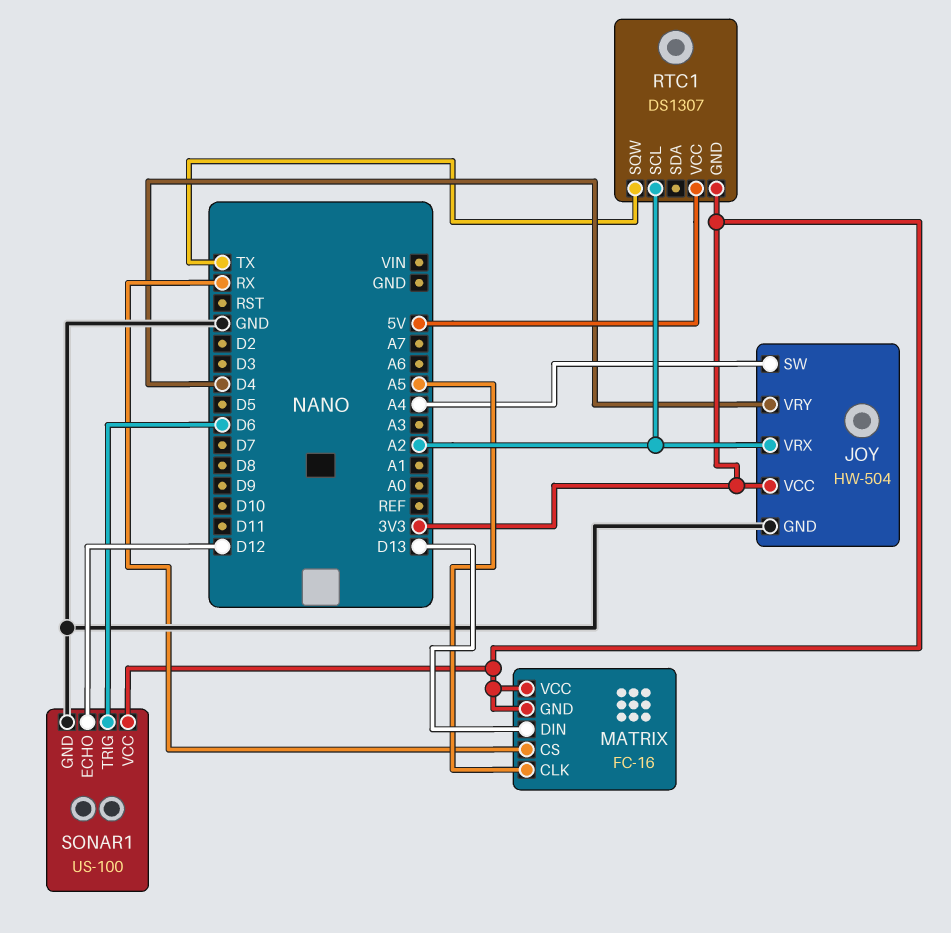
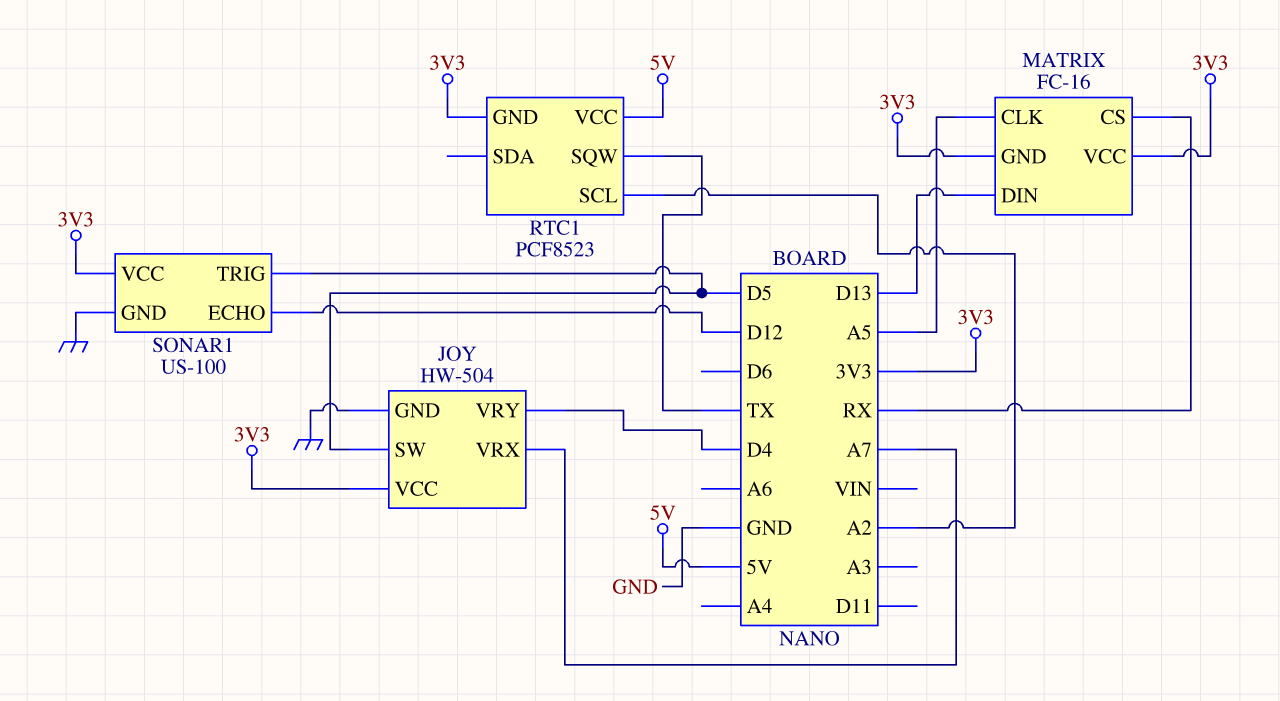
JOY pin SW: A4 -> D5
JOY pin VRX: A2 -> A7
RTC1: DS1307 -> PCF8523
SONAR1 pin TRIG: D6 -> D5

